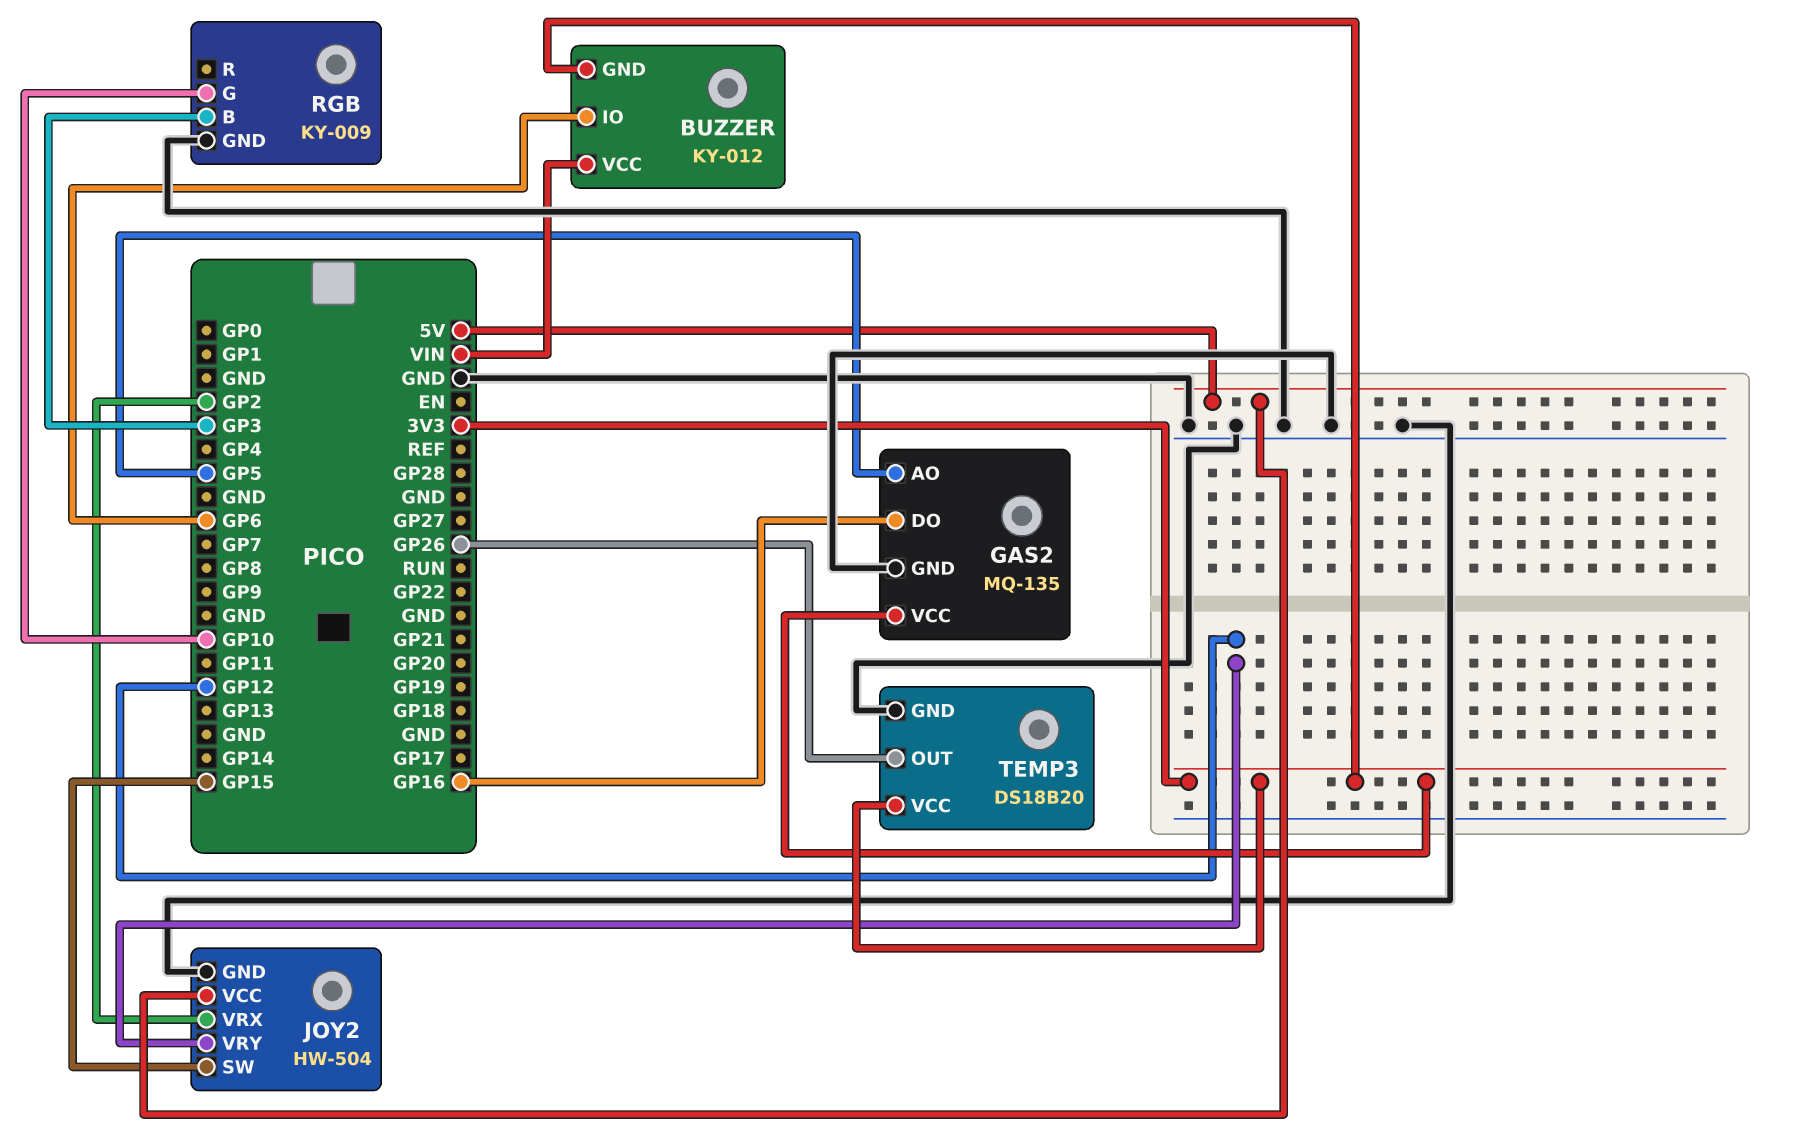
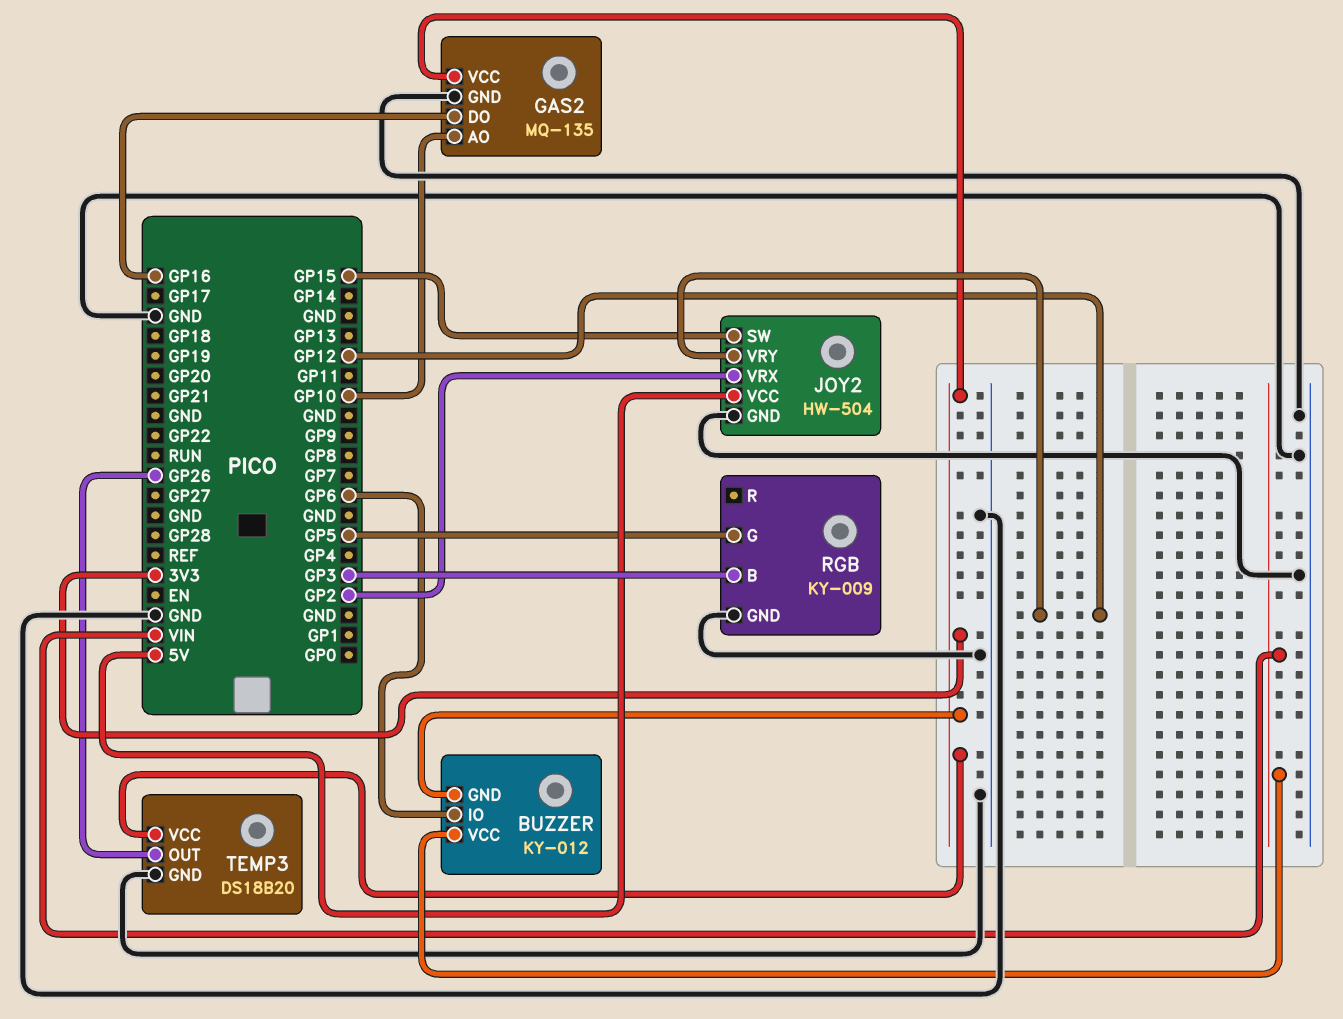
GAS2 pin AO: GP5 -> GP10
RGB pin G: GP10 -> GP5

